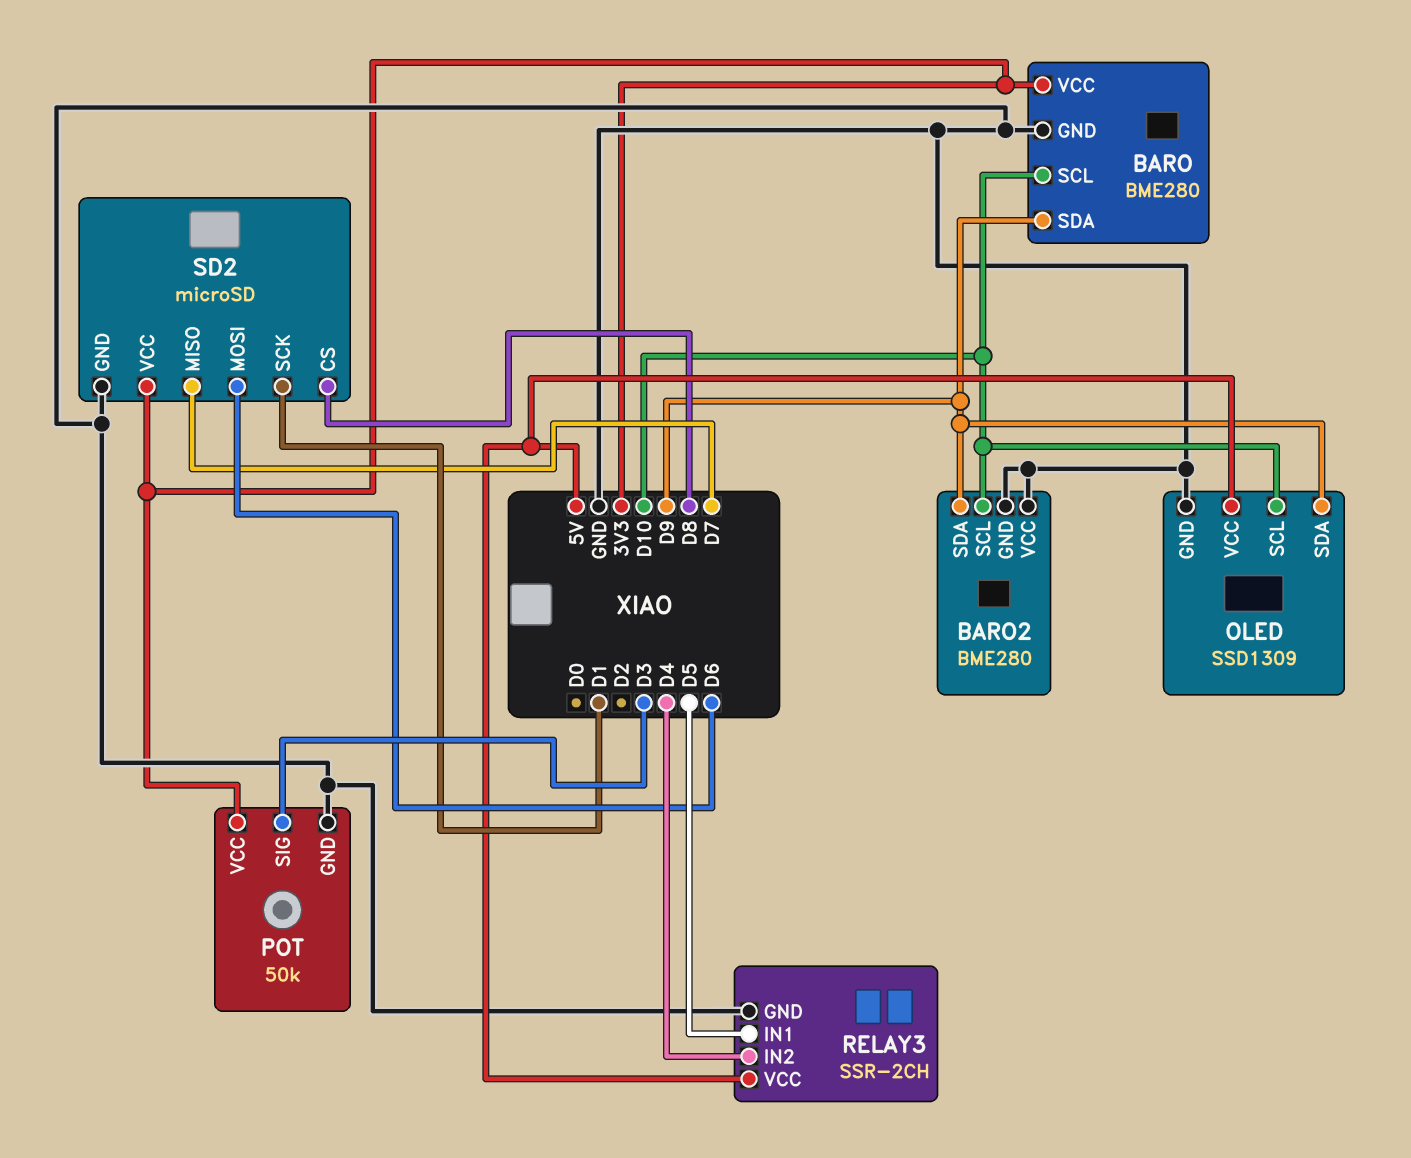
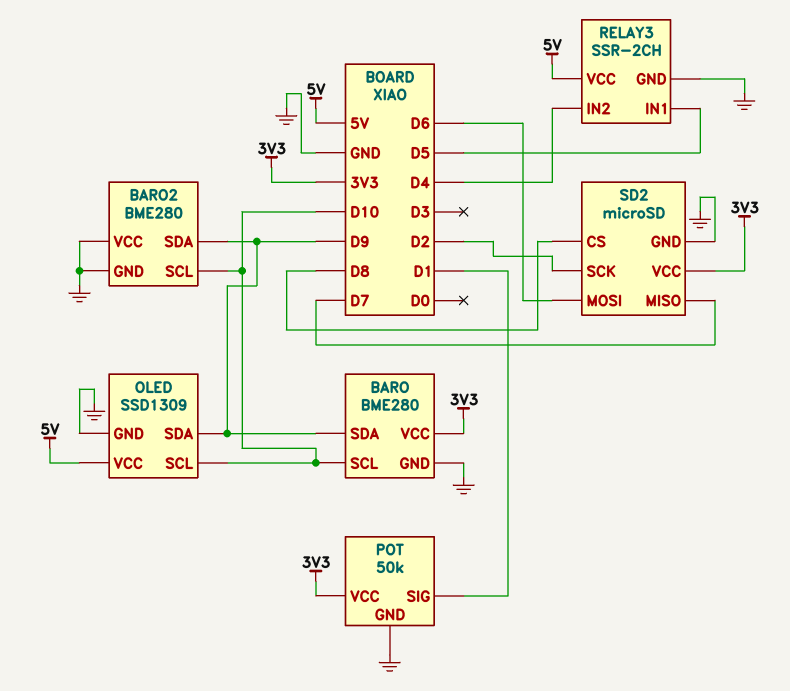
POT pin SIG: D3 -> D1
SD2 pin SCK: D1 -> D2

